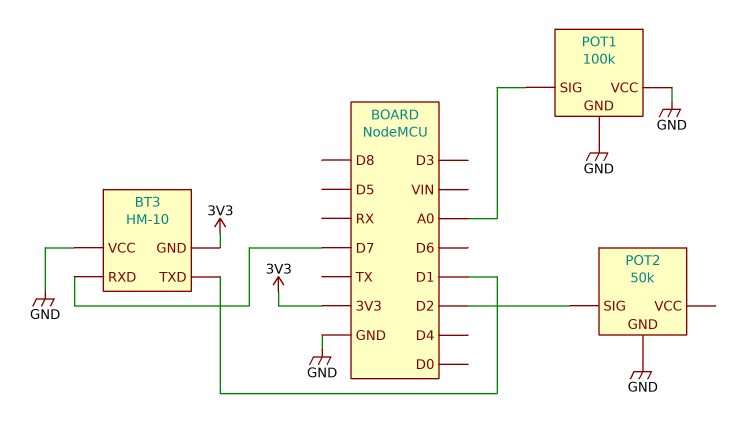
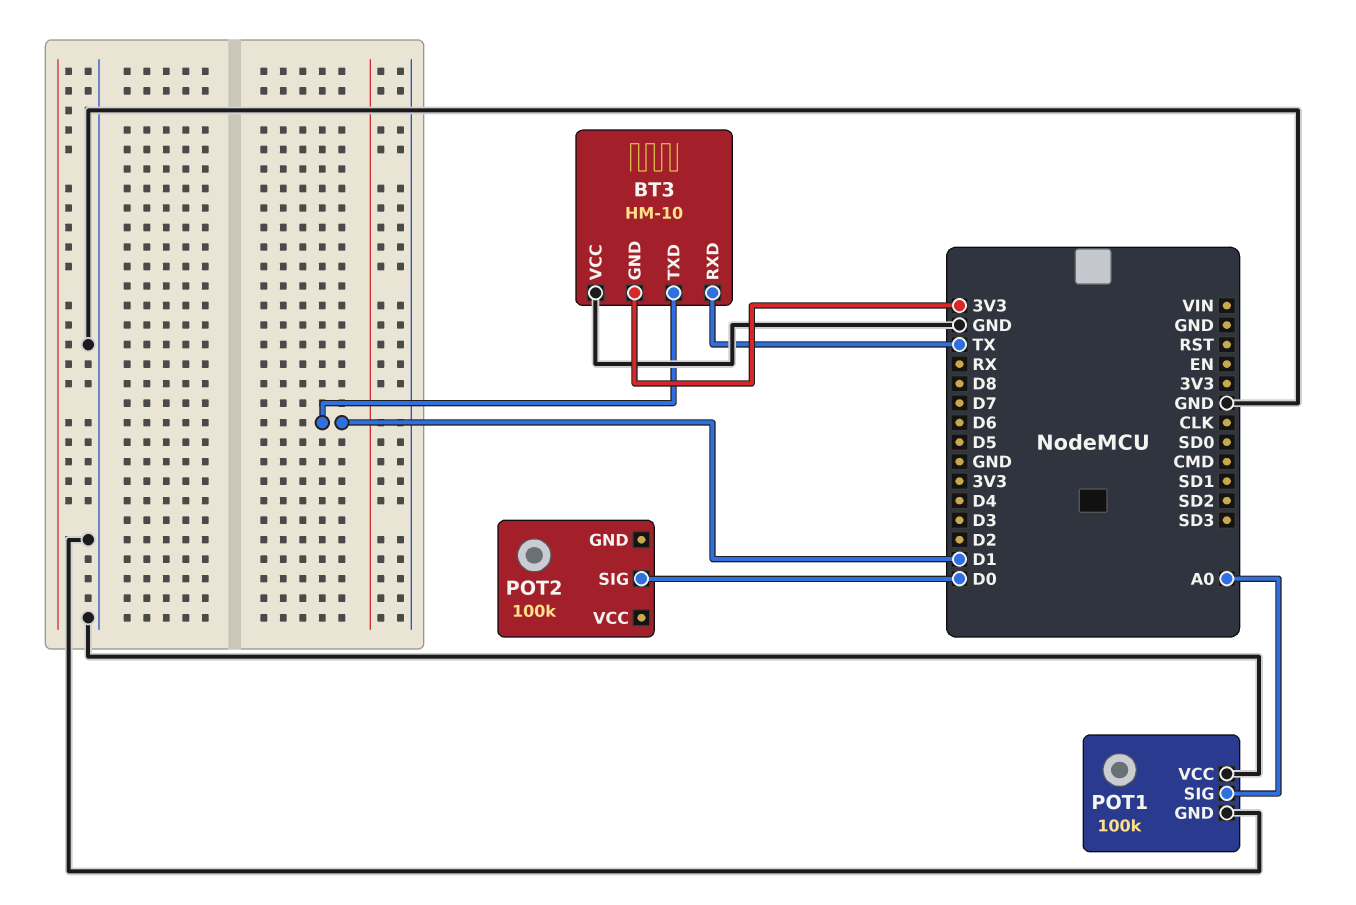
BT3 pin RXD: D7 -> TX
POT2: 50k -> 100k
POT2 pin GND: GND -> none
POT2 pin SIG: D2 -> D0

